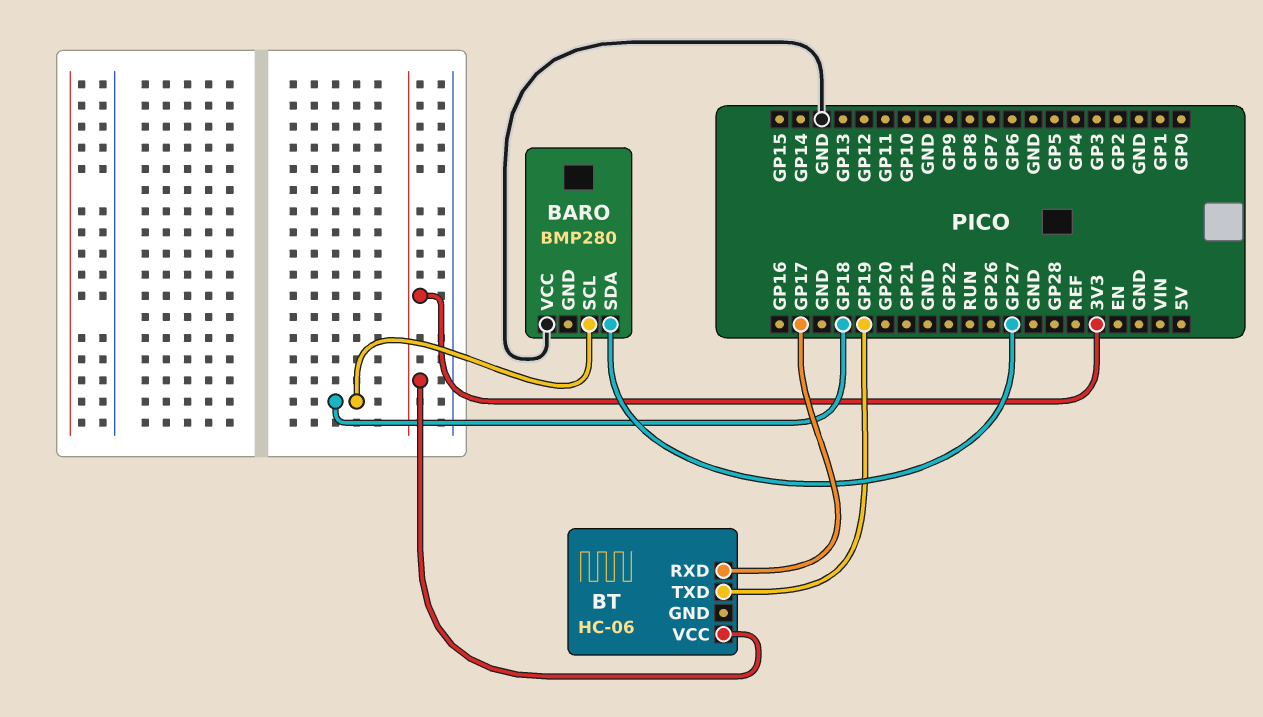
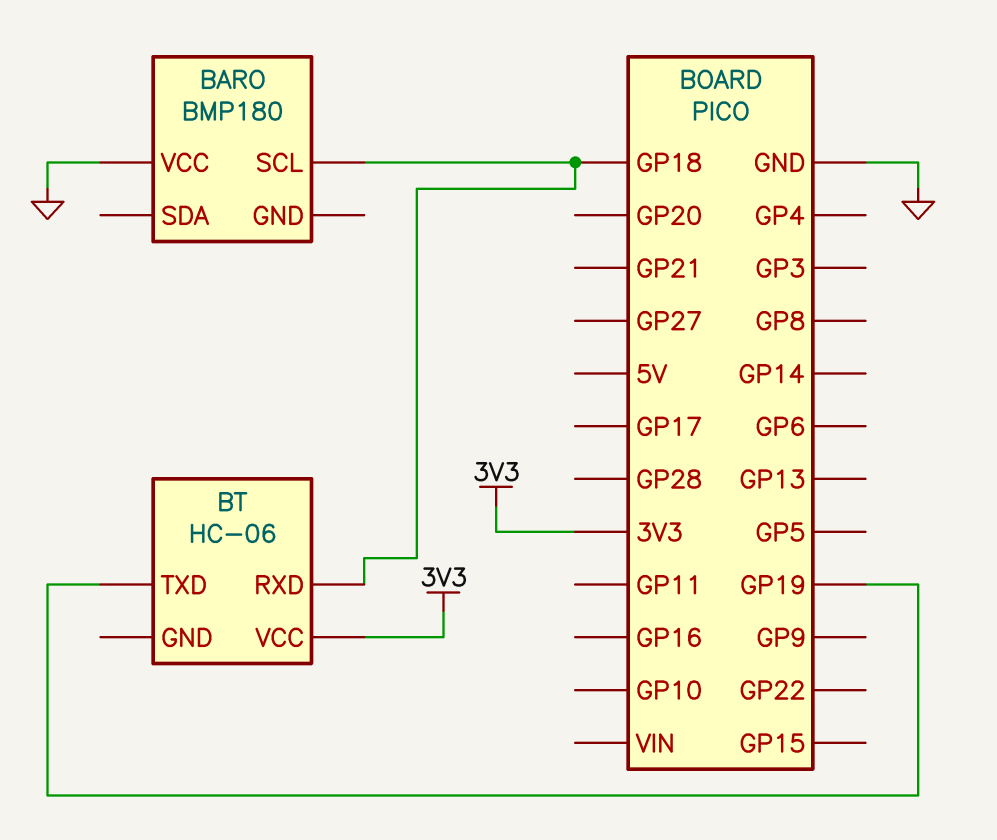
BARO: BMP280 -> BMP180
BARO pin SDA: GP27 -> none
BT pin RXD: GP17 -> GP18

